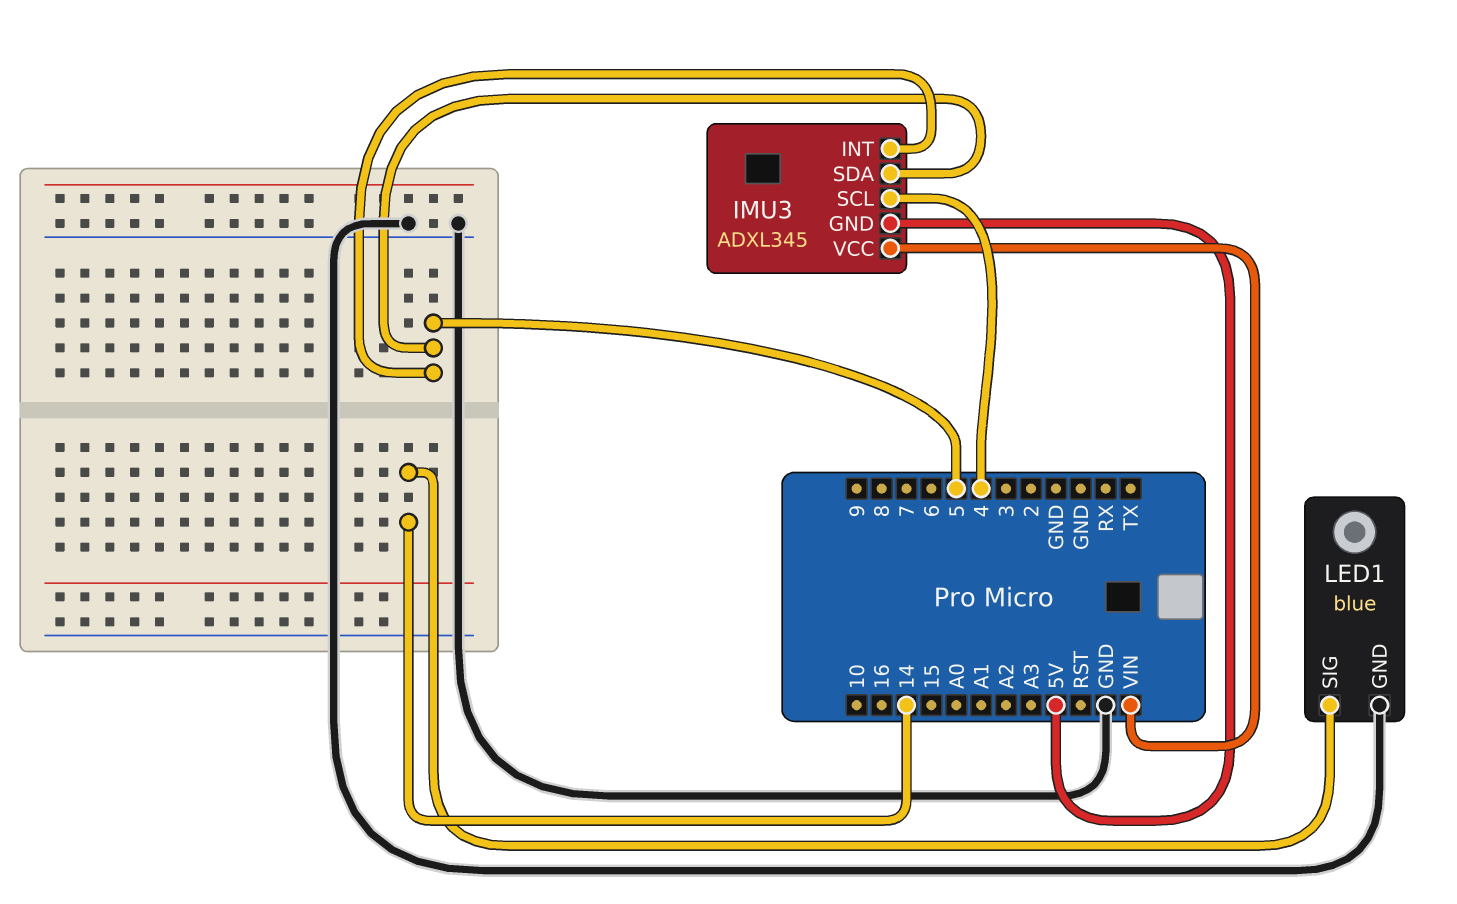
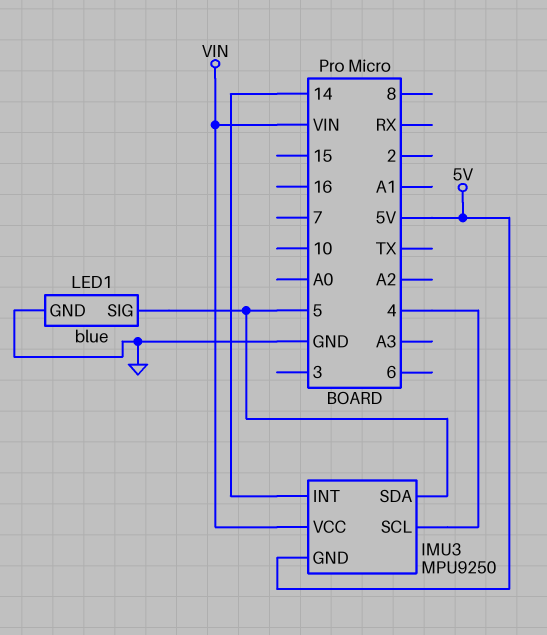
IMU3: ADXL345 -> MPU9250
IMU3 pin INT: 5 -> 14
LED1 pin SIG: 14 -> 5

